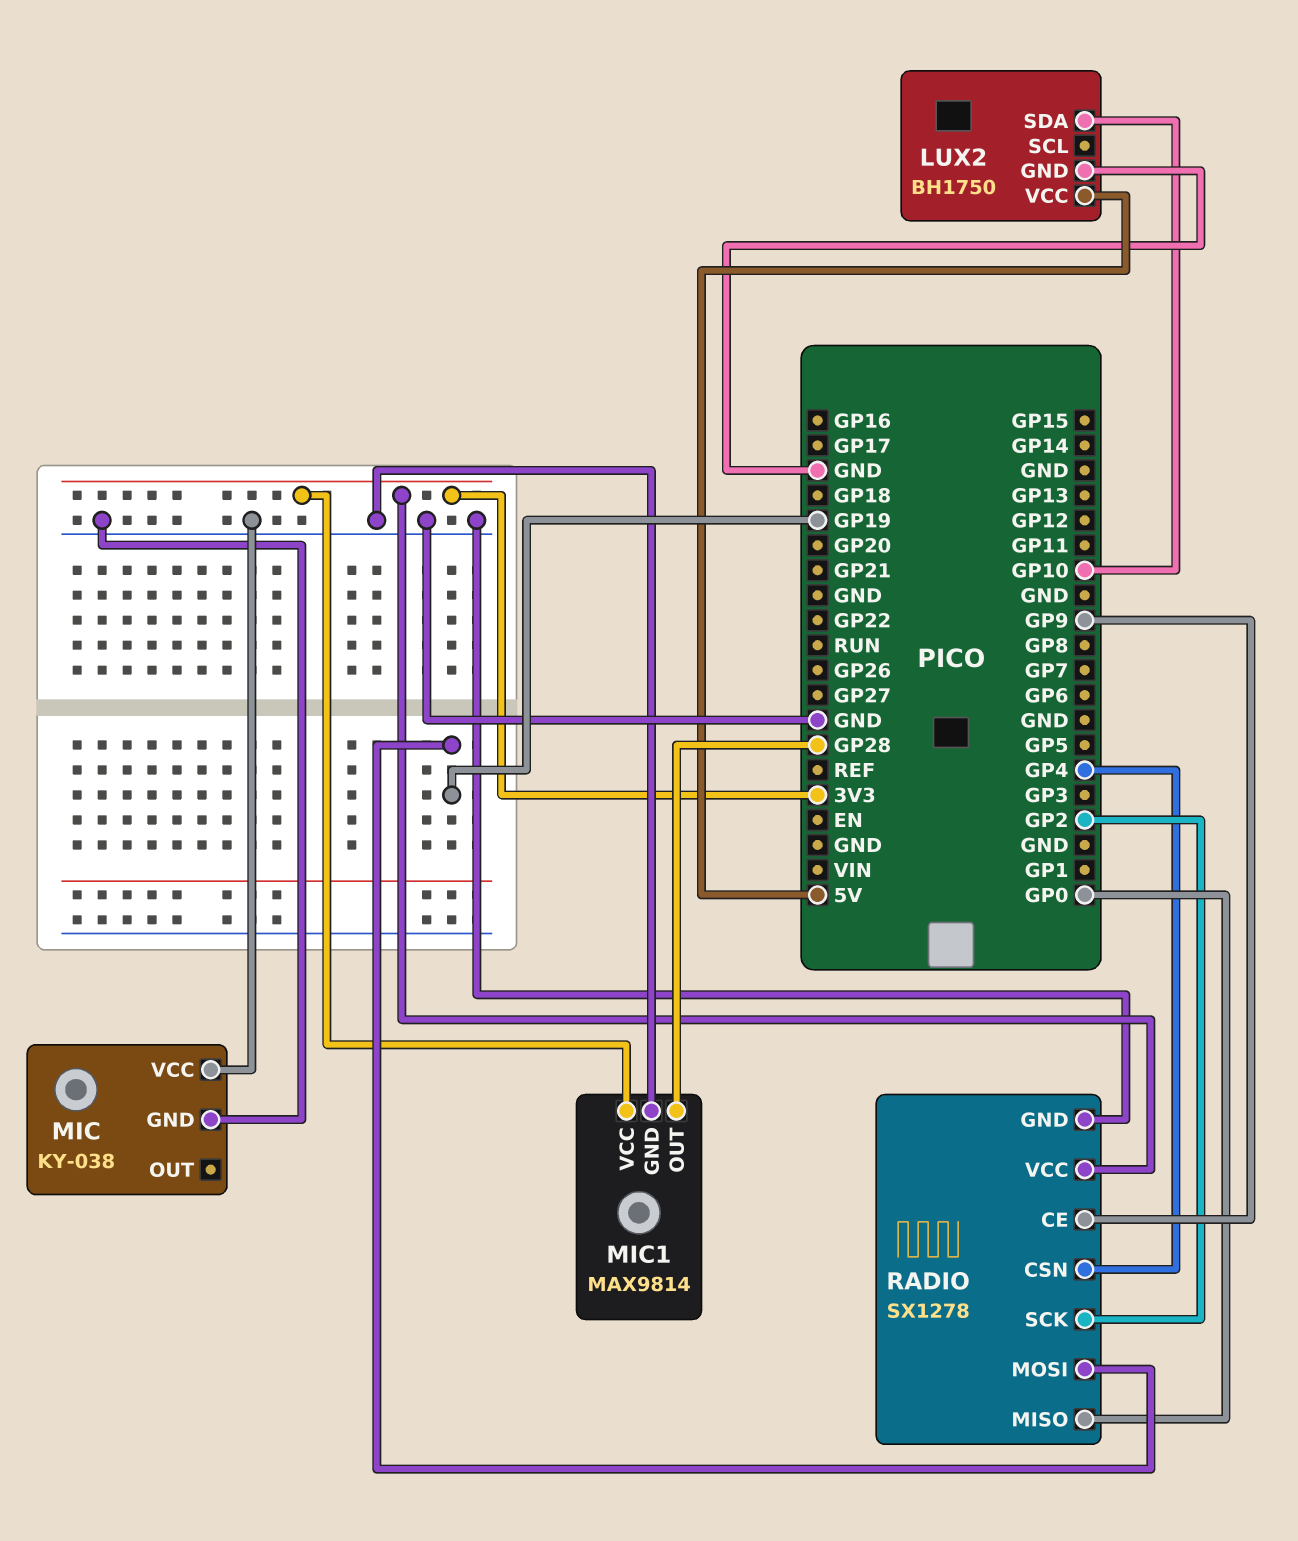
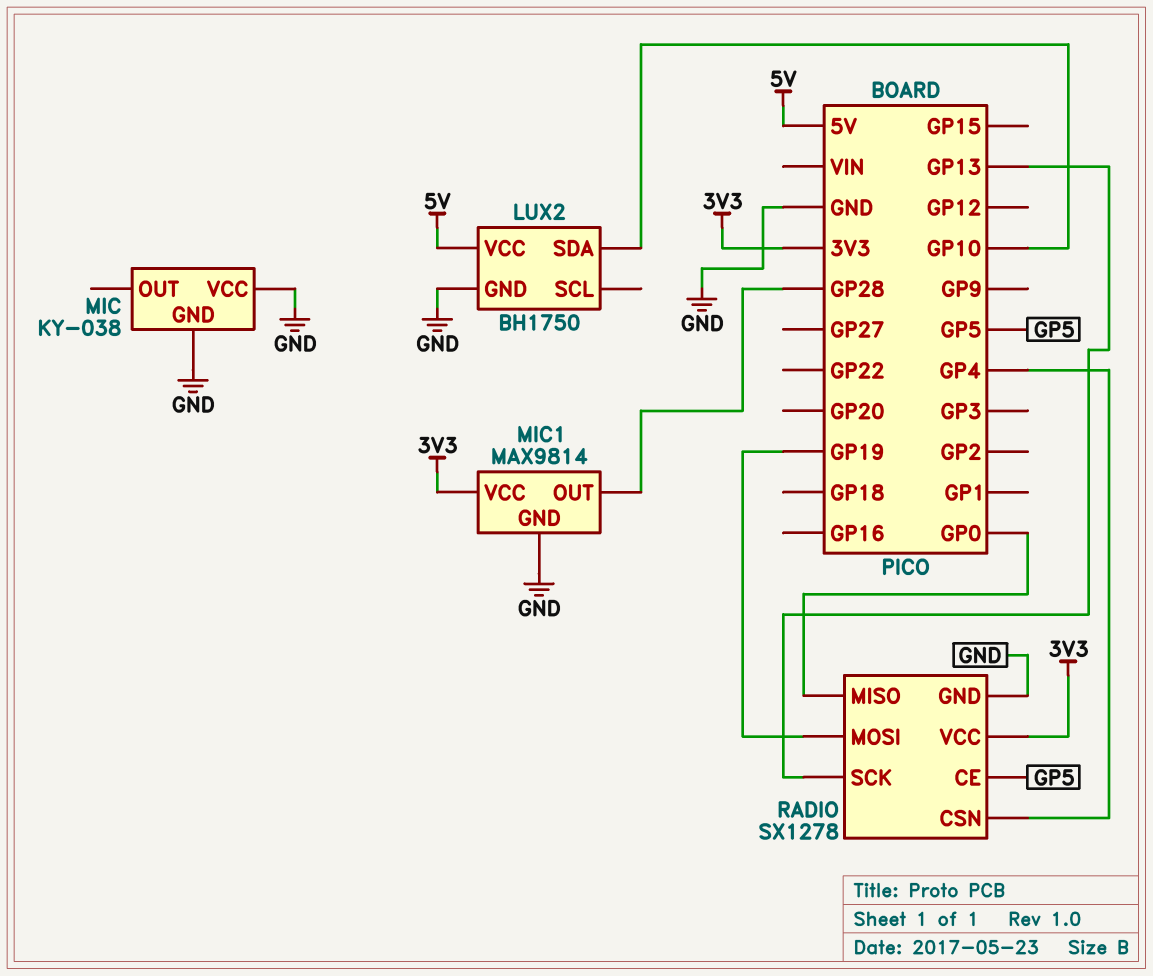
RADIO pin CE: GP9 -> GP5
RADIO pin SCK: GP2 -> GP13

